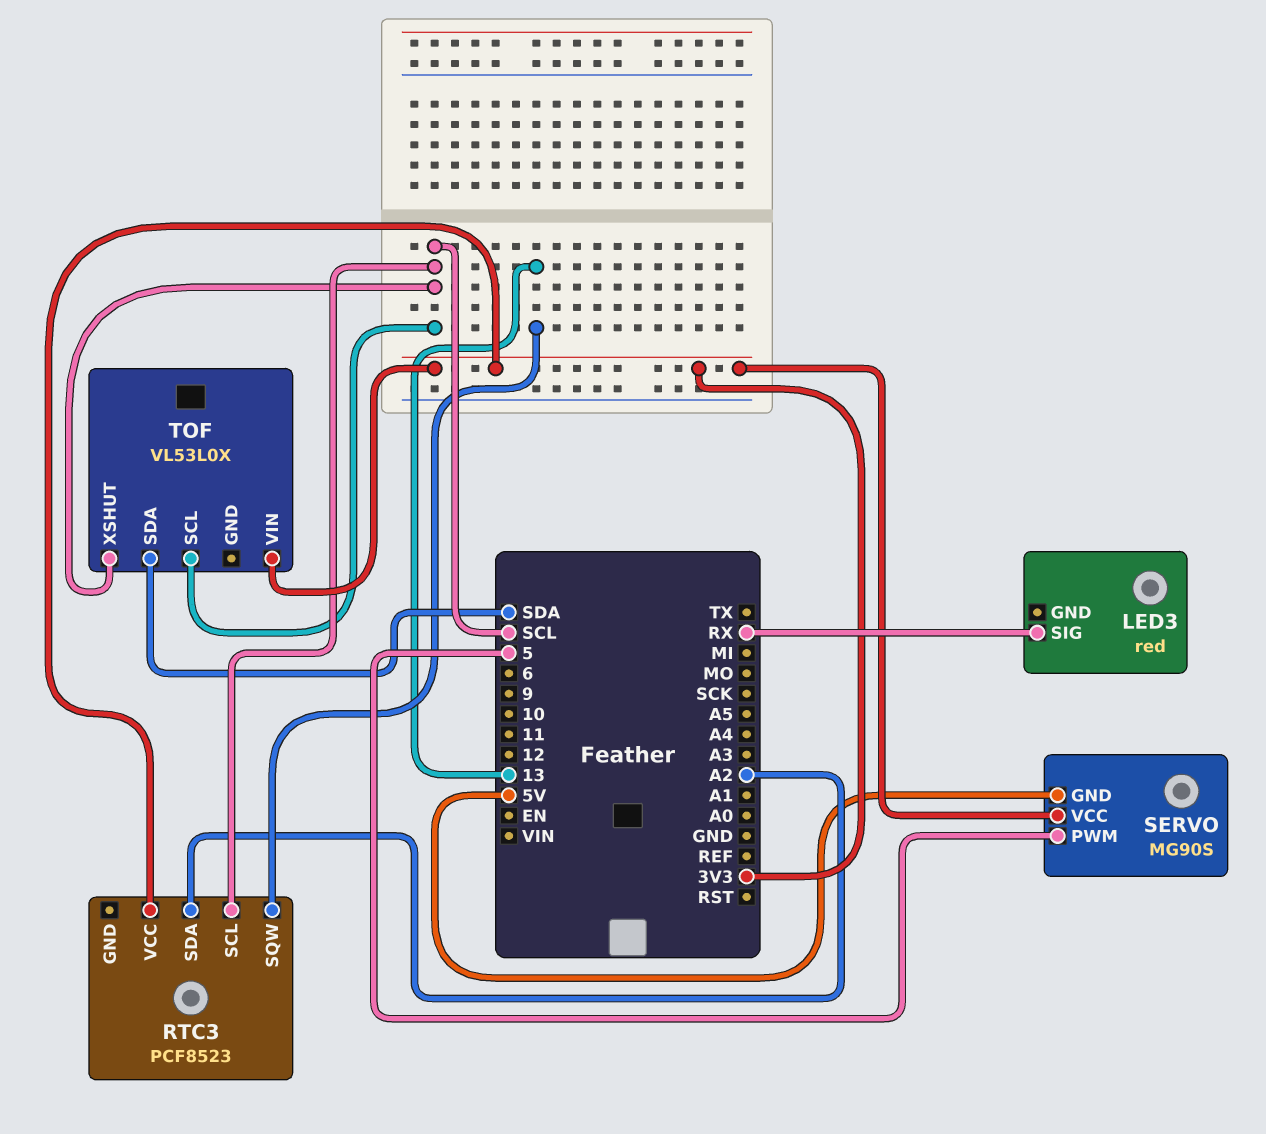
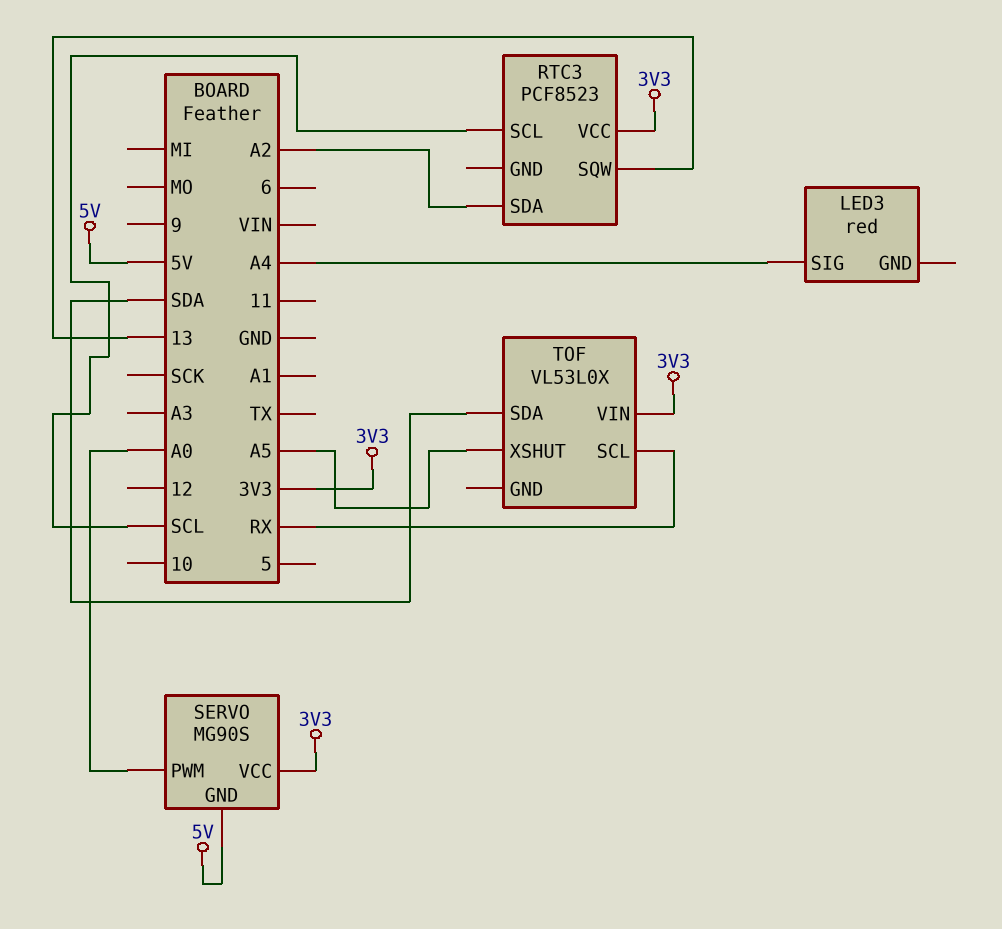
LED3 pin SIG: RX -> A4
SERVO pin PWM: 5 -> A0
TOF pin SCL: SCL -> RX
TOF pin XSHUT: SCL -> A5

